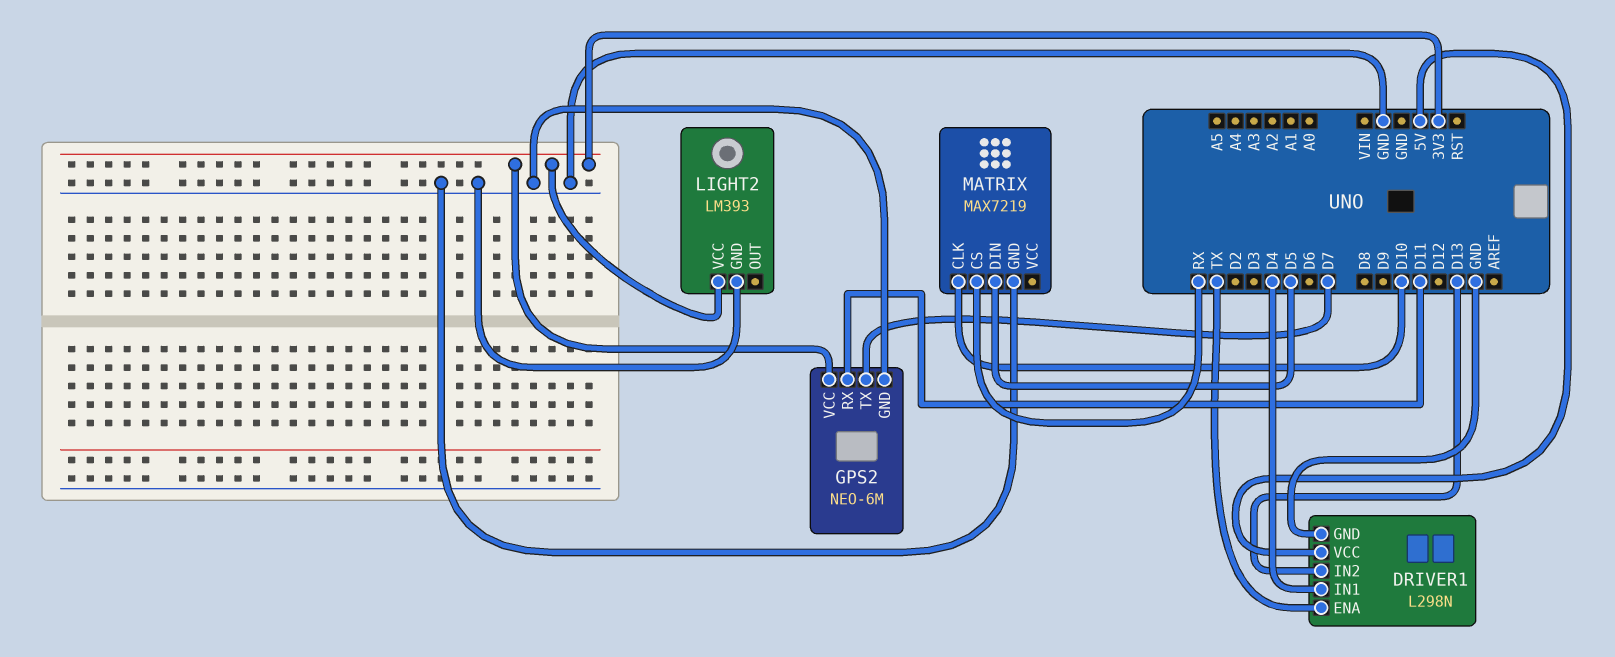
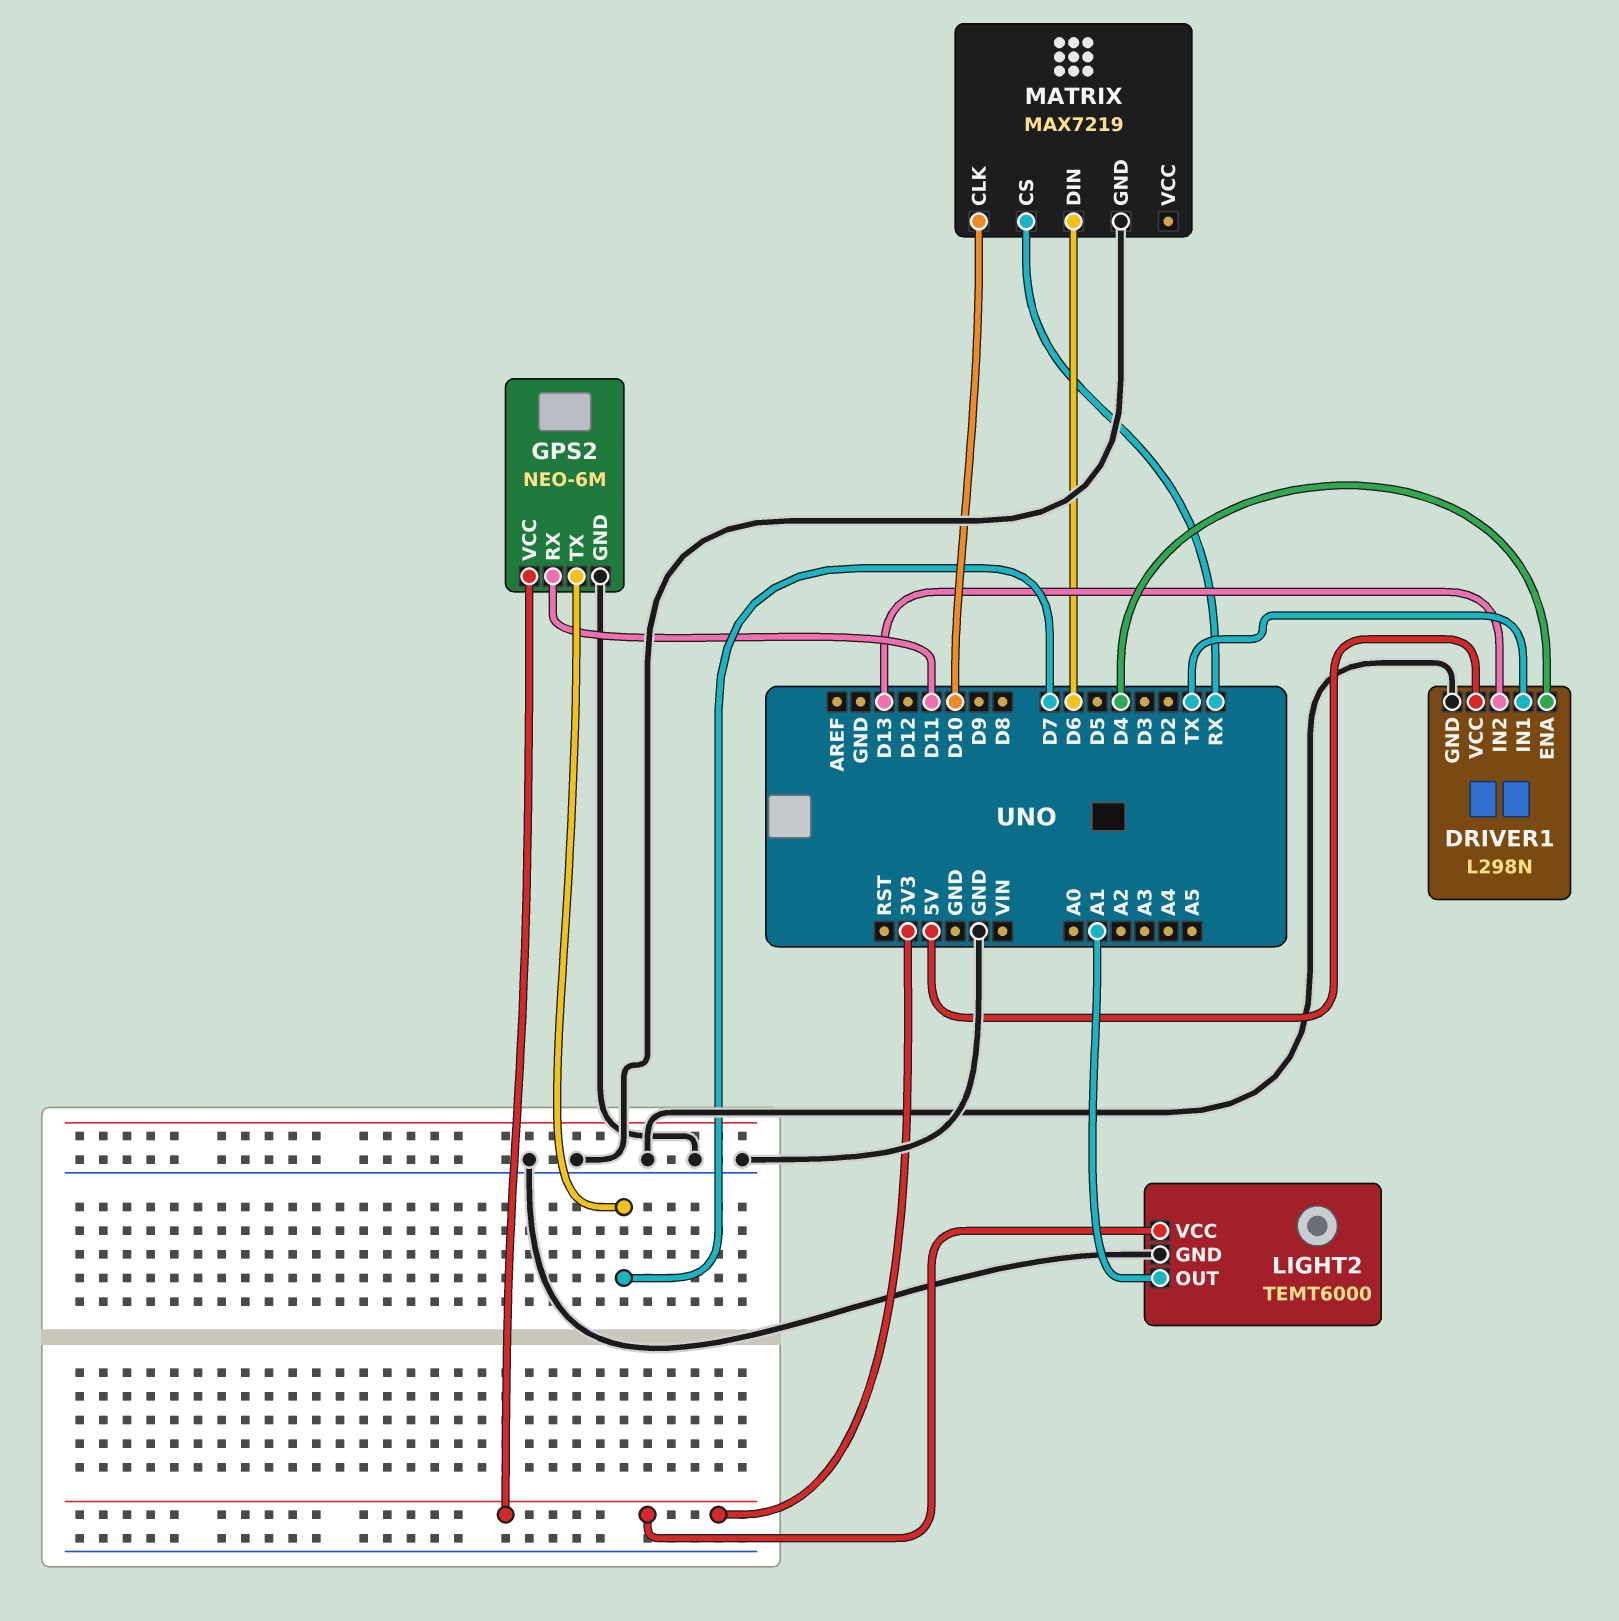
DRIVER1 pin ENA: TX -> D4
DRIVER1 pin IN1: D4 -> TX
LIGHT2: LM393 -> TEMT6000
LIGHT2 pin OUT: none -> A1
MATRIX pin DIN: D5 -> D6

